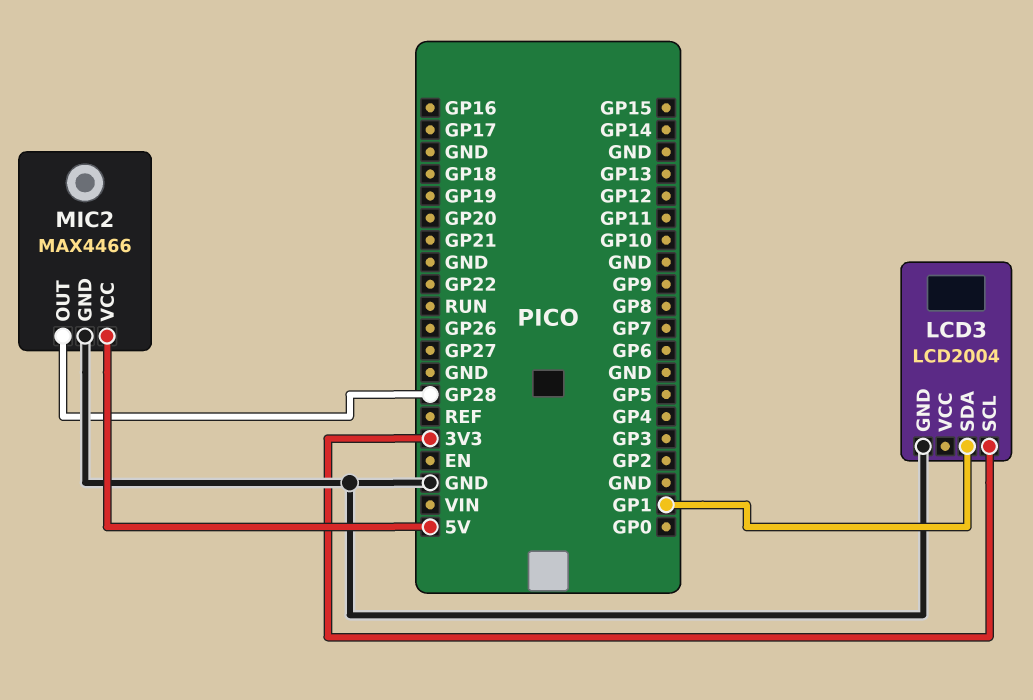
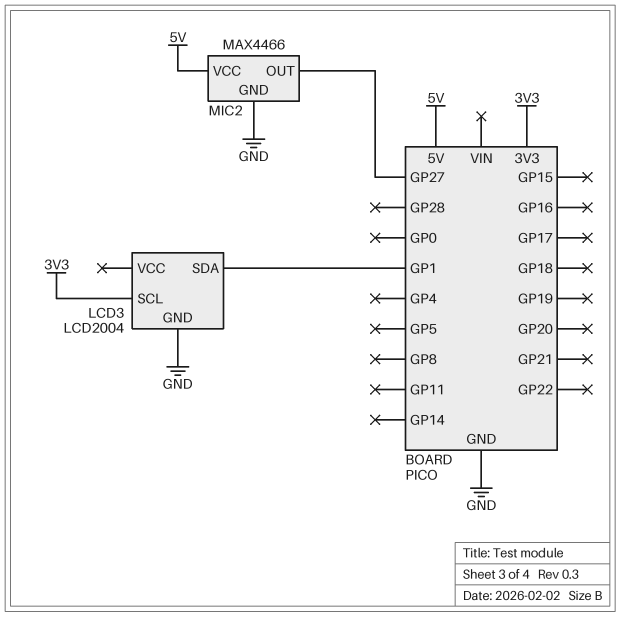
MIC2 pin OUT: GP28 -> GP27

